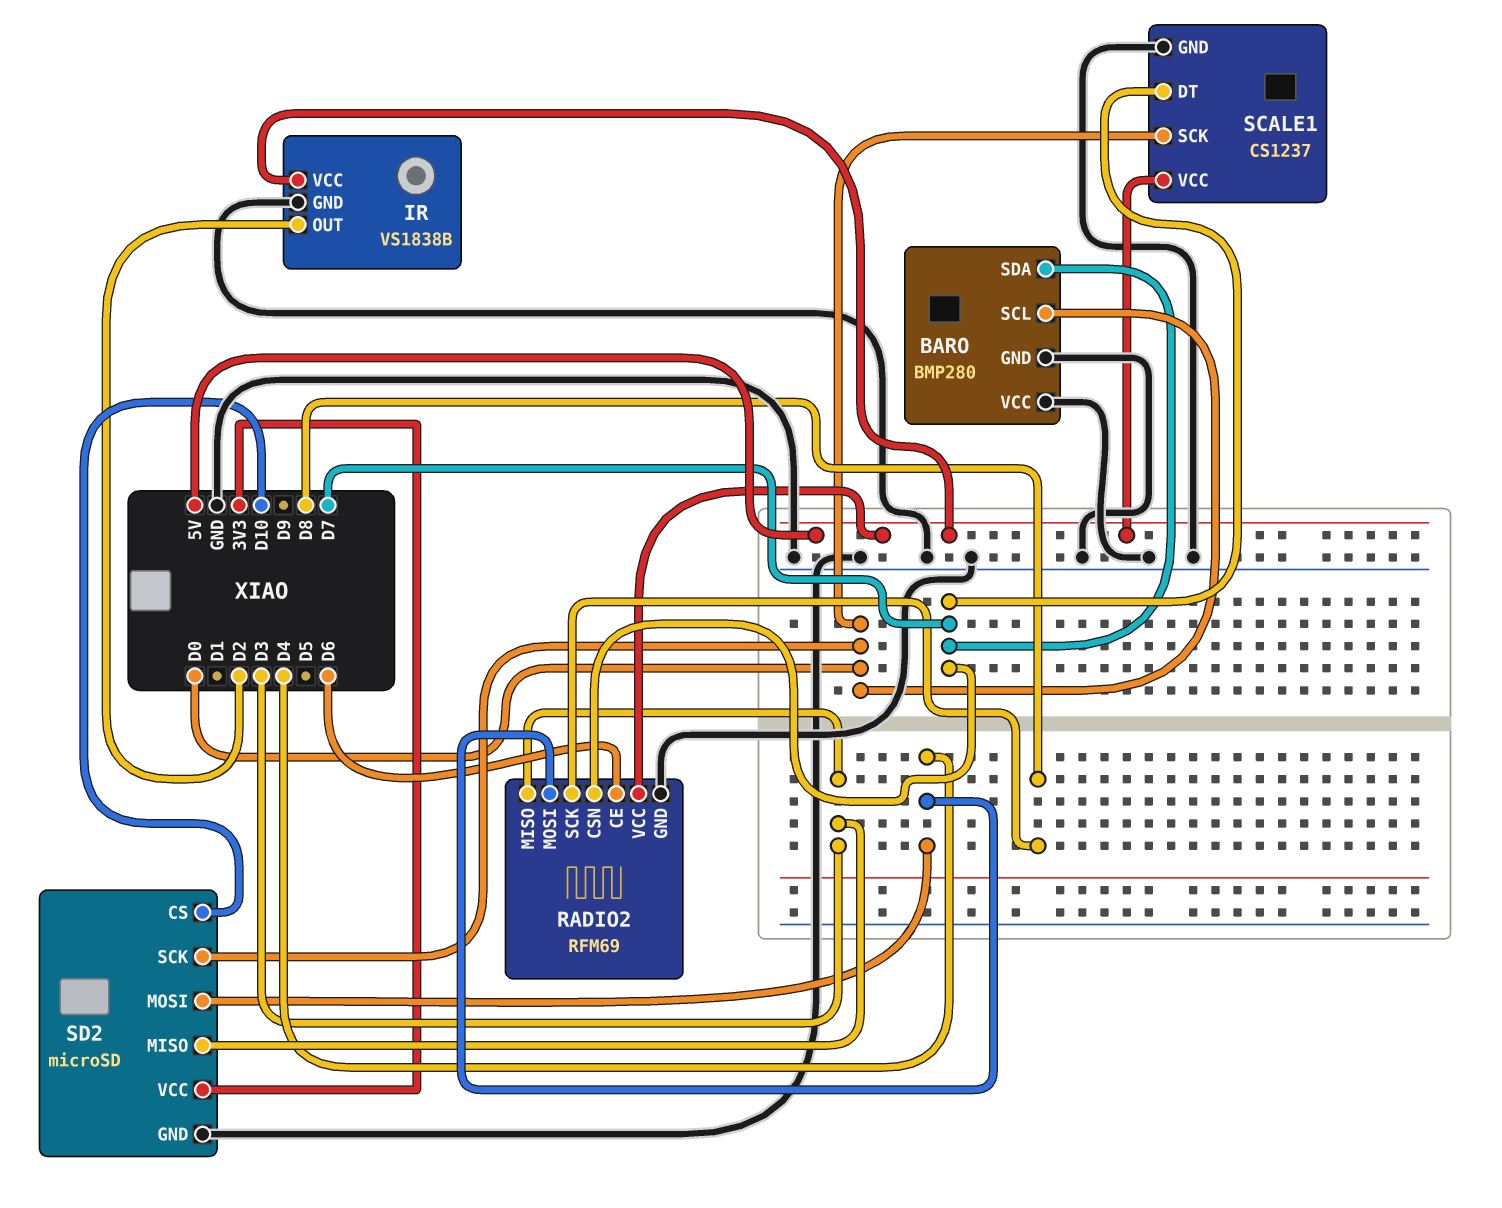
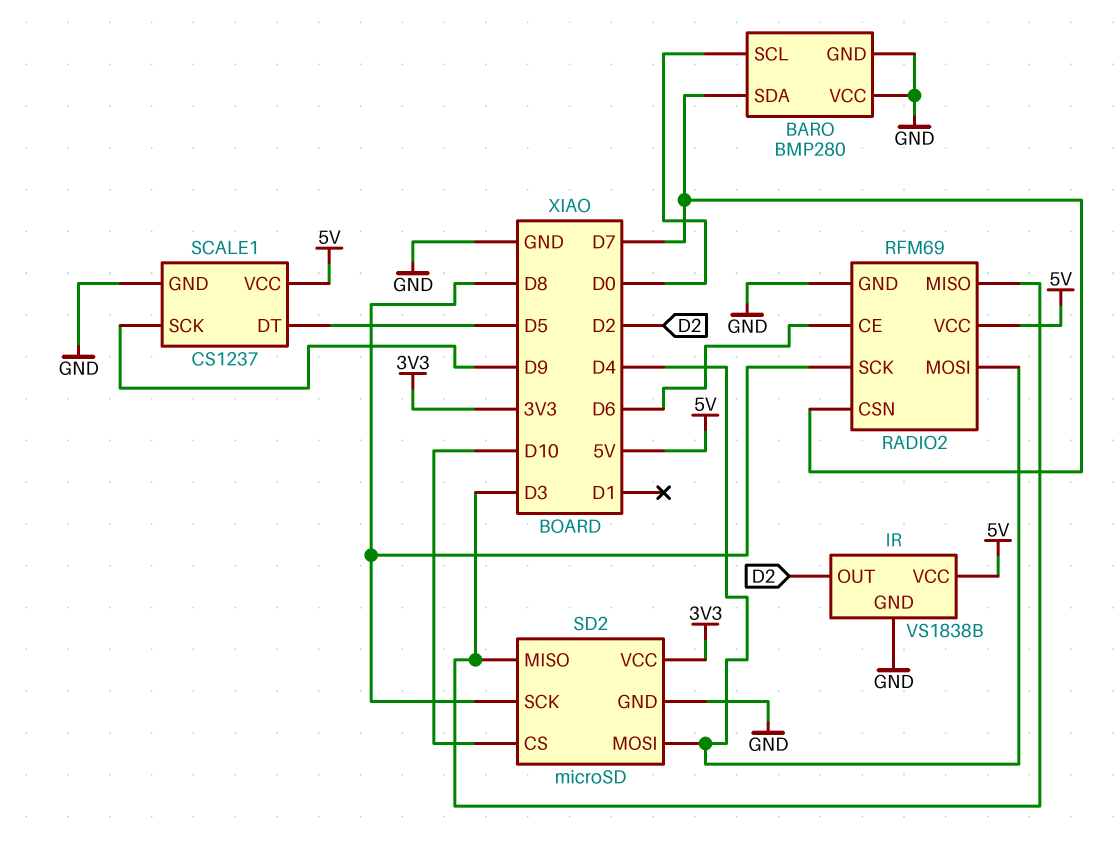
SCALE1 pin DT: D7 -> D5
SCALE1 pin SCK: D0 -> D9
SD2 pin SCK: D0 -> D8

